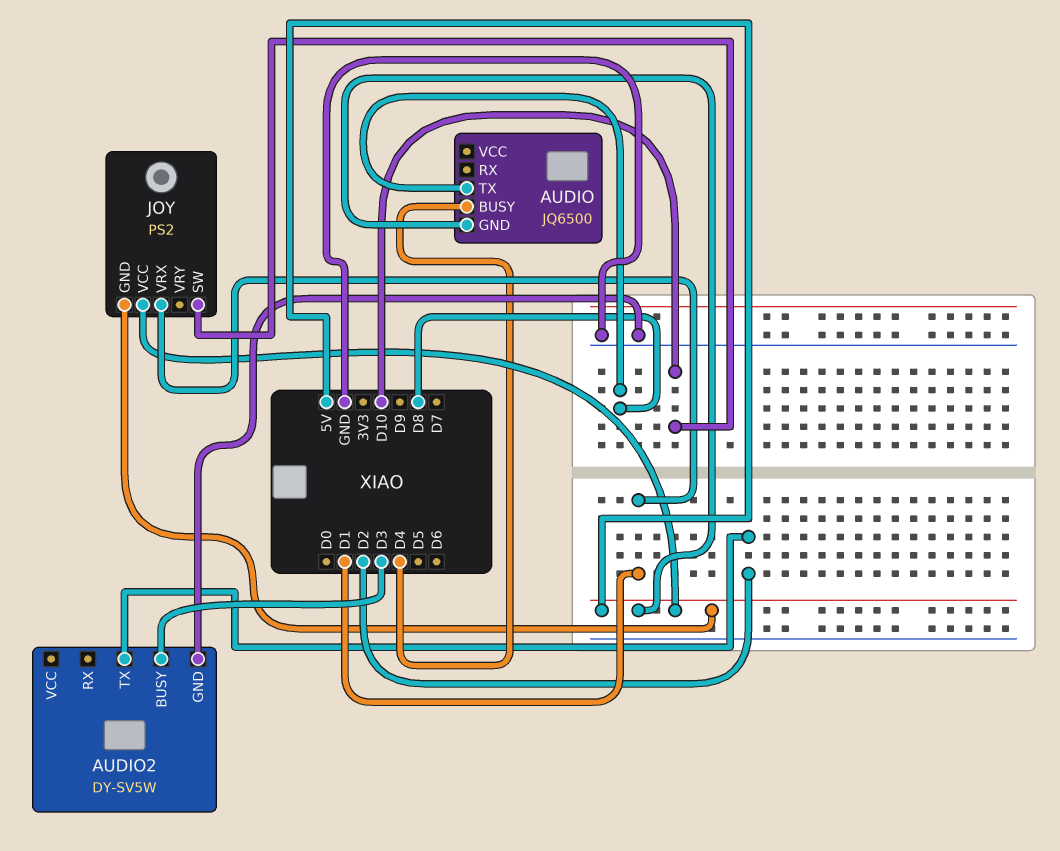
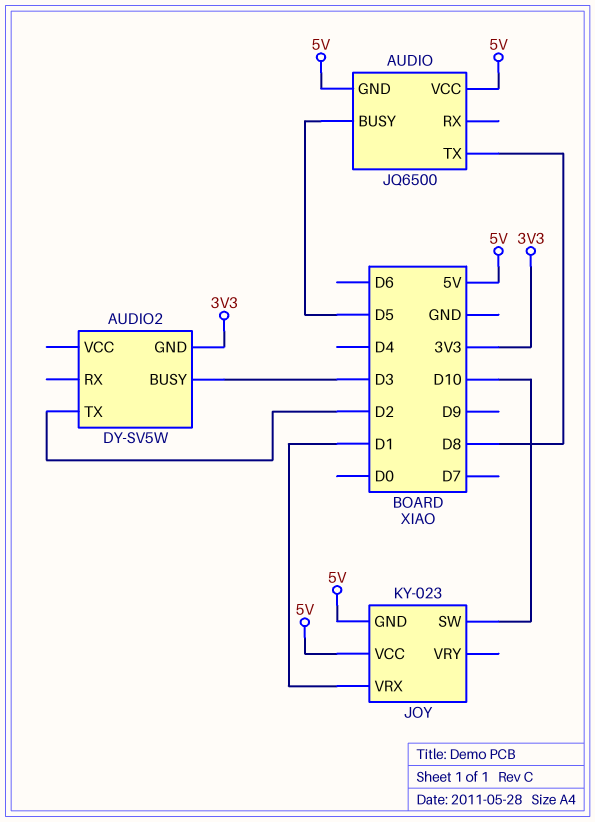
AUDIO pin BUSY: D4 -> D5
AUDIO pin VCC: none -> 5V
AUDIO2 pin GND: GND -> 3V3
JOY: PS2 -> KY-023

